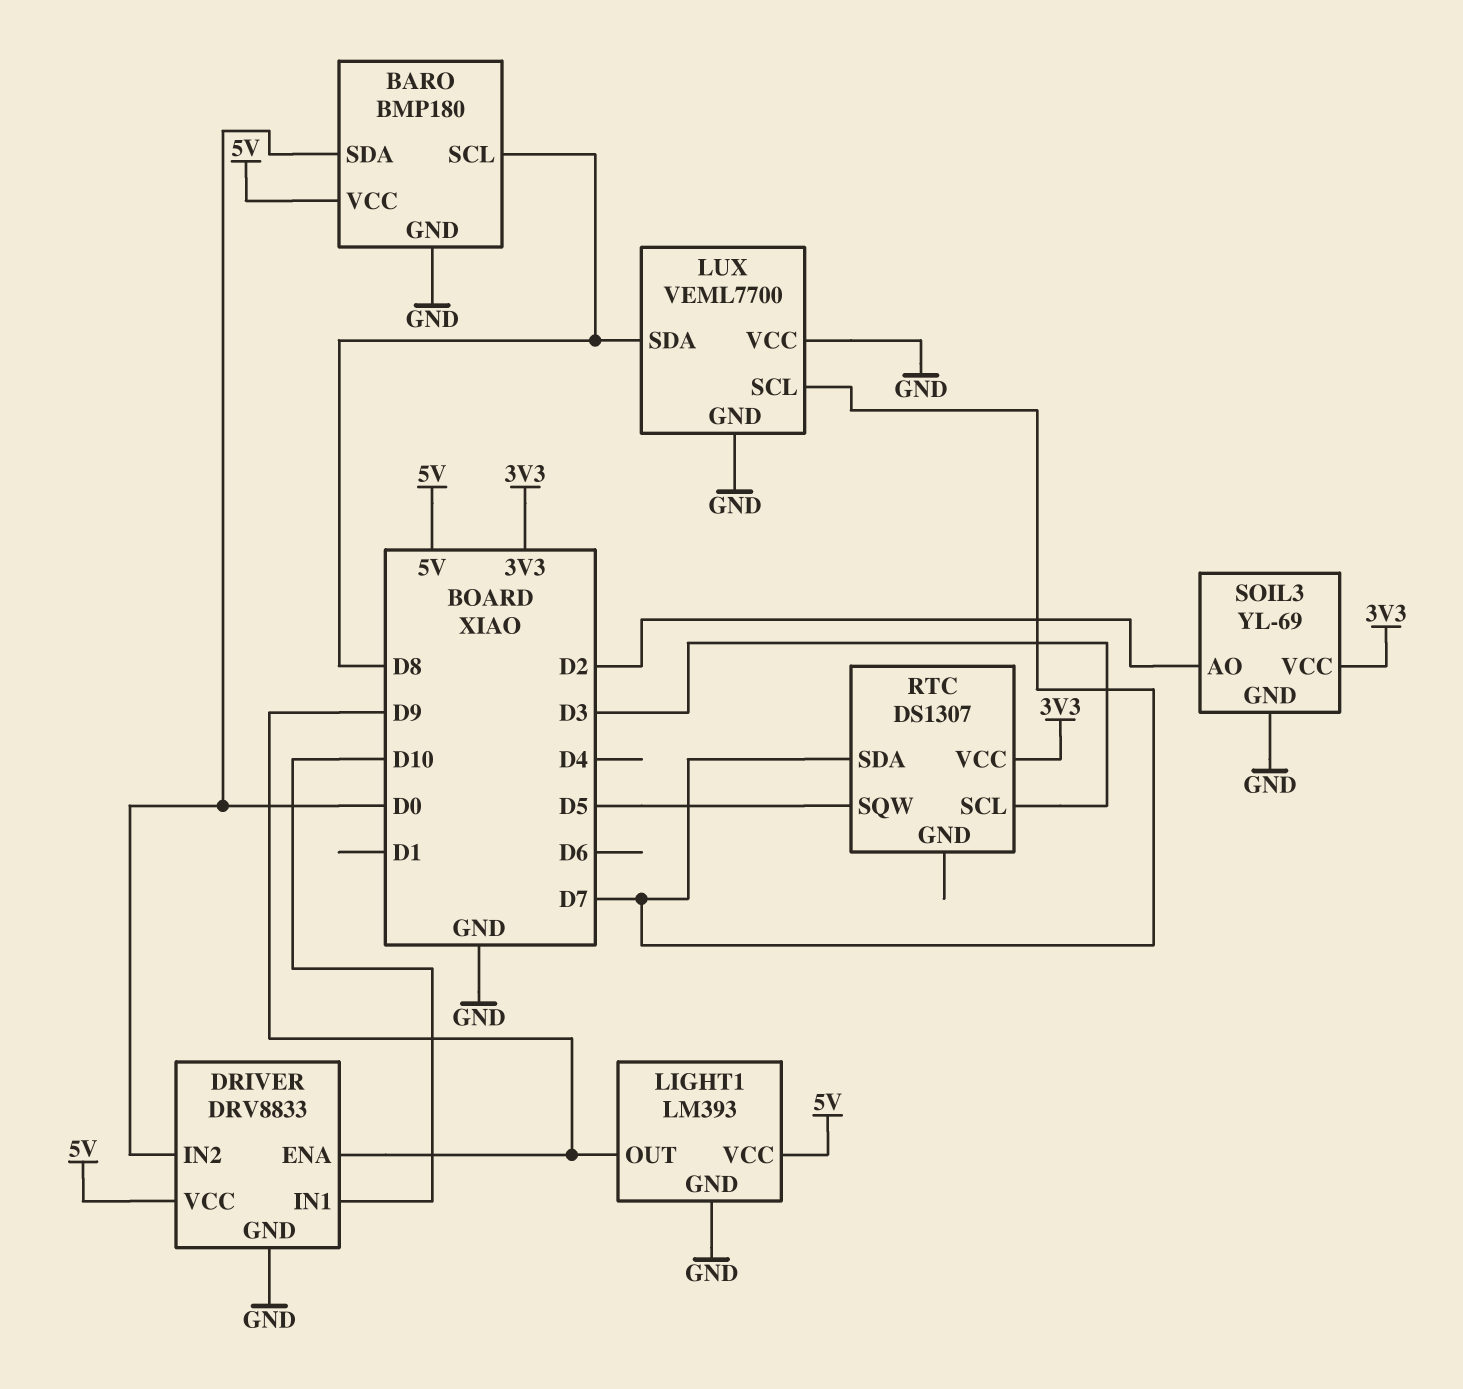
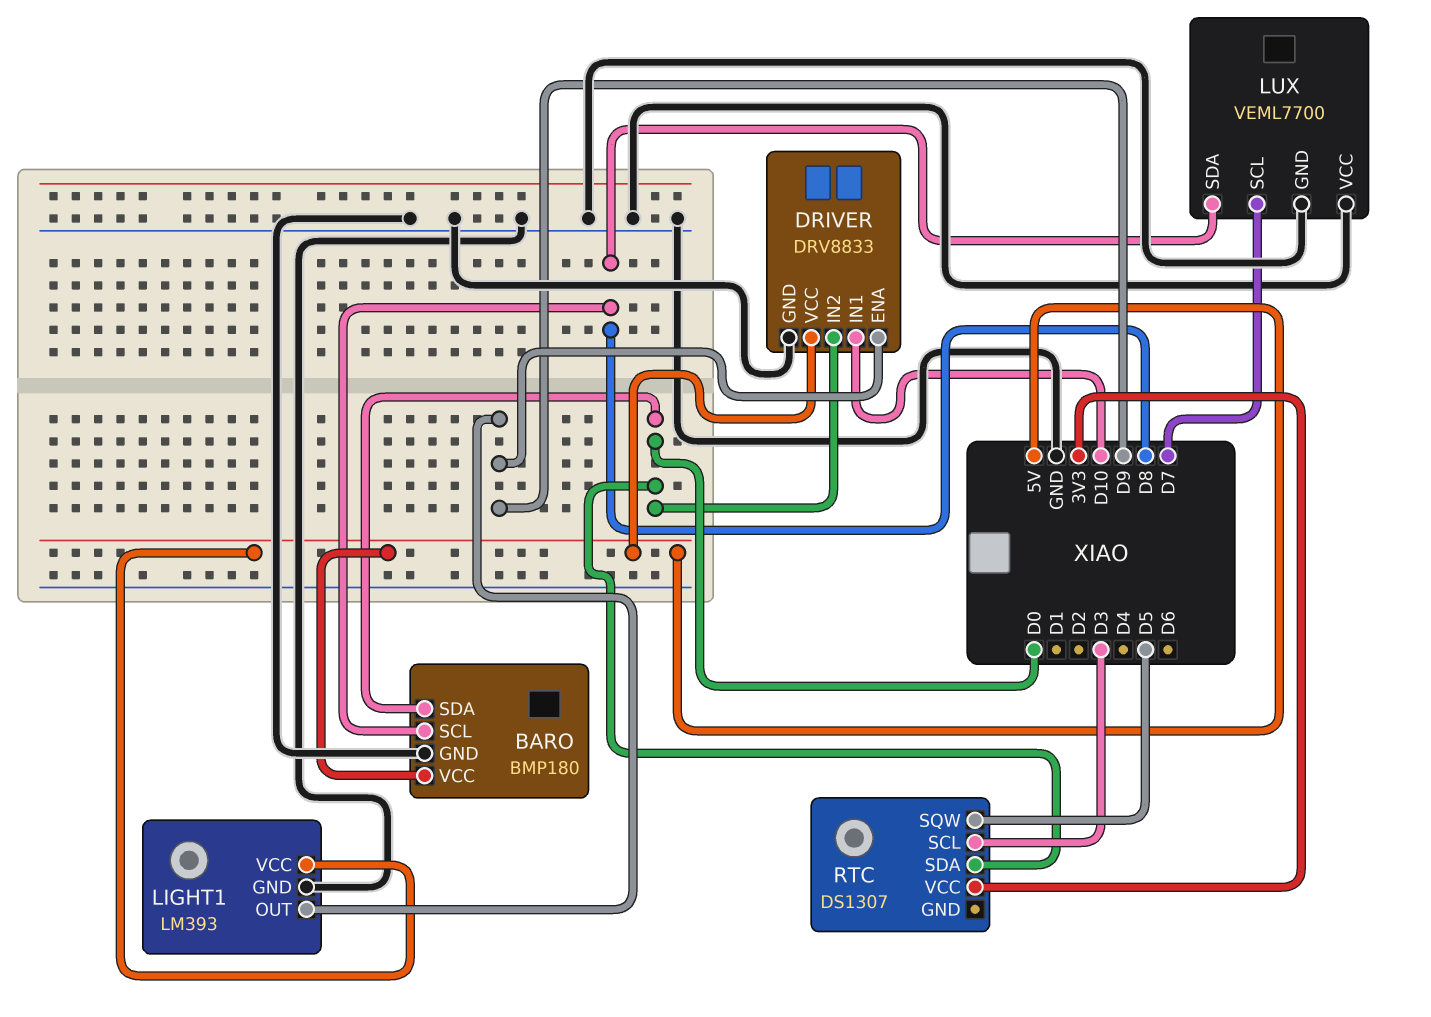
RTC pin SDA: D7 -> D0
SOIL3: YL-69 -> none
SOIL3 pin AO: D2 -> none
SOIL3 pin GND: GND -> none
SOIL3 pin VCC: 3V3 -> none

